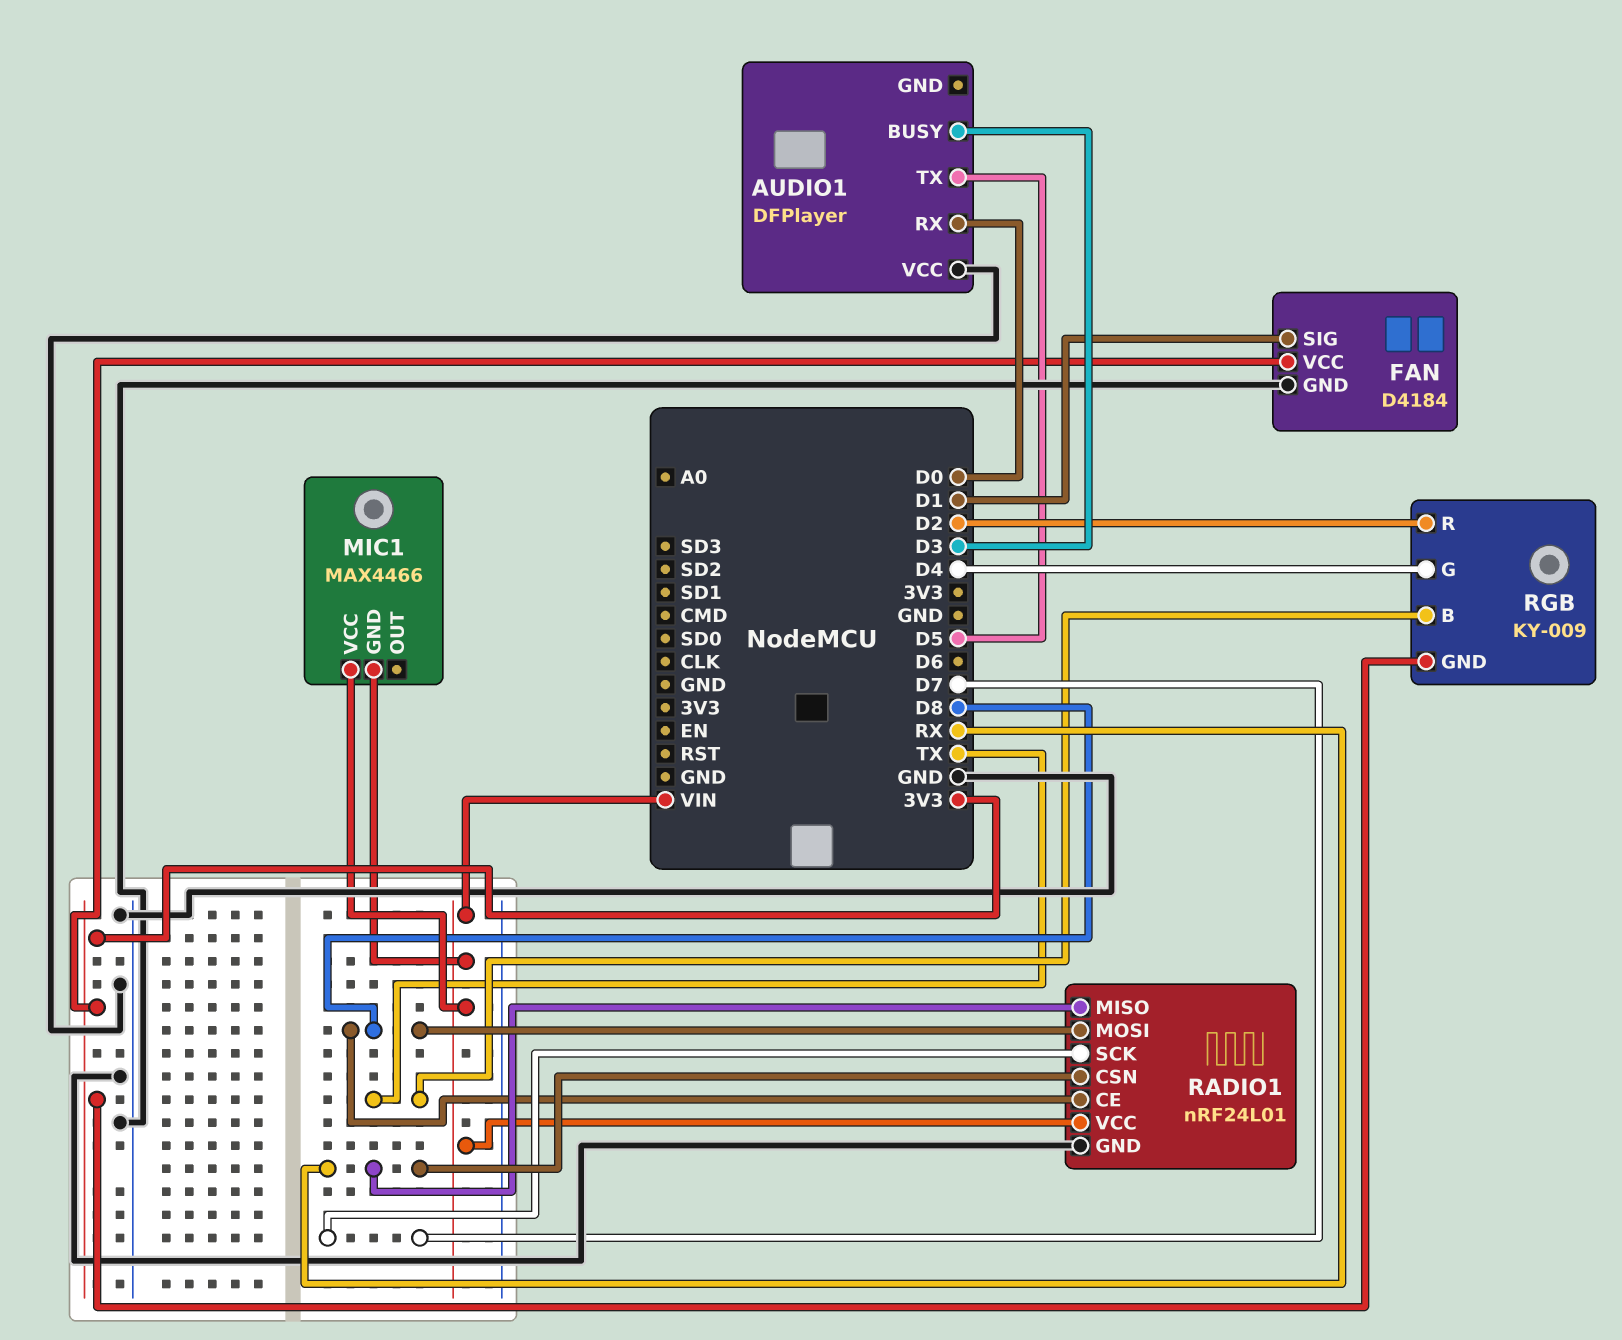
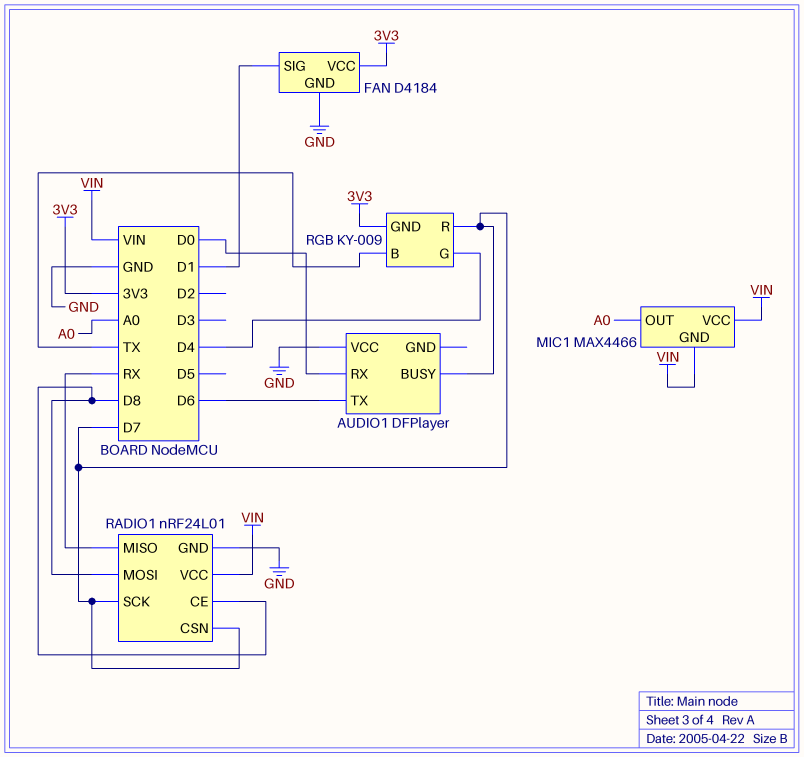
AUDIO1 pin BUSY: D3 -> D7
AUDIO1 pin TX: D5 -> D6
MIC1 pin OUT: none -> A0
RADIO1 pin CSN: RX -> D7
RGB pin R: D2 -> D7

